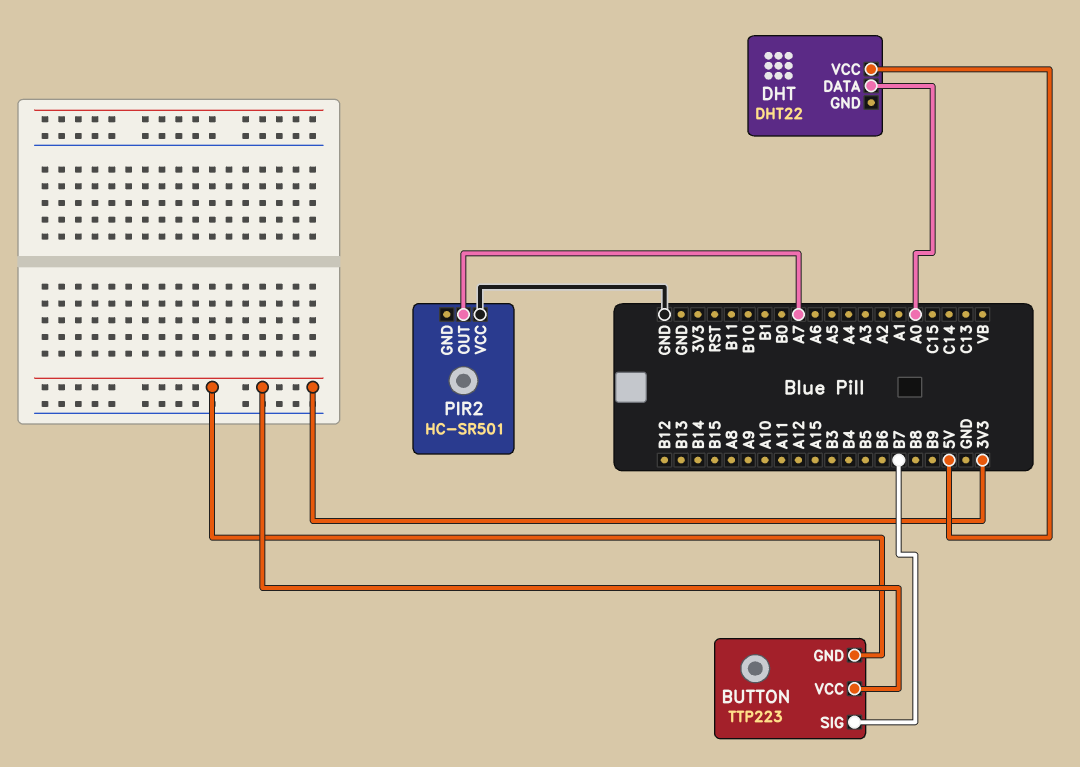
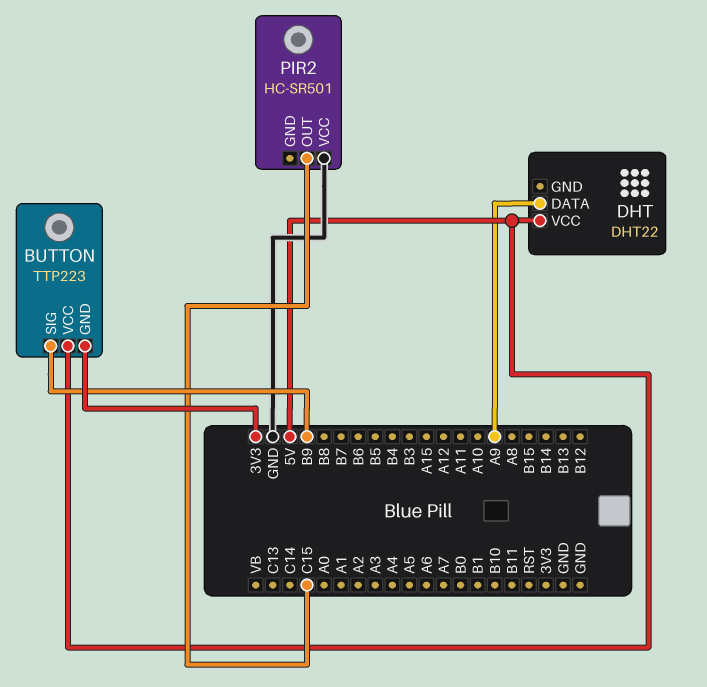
BUTTON pin SIG: B7 -> B9
BUTTON pin VCC: 3V3 -> 5V
DHT pin DATA: A0 -> A9
PIR2 pin OUT: A7 -> C15

